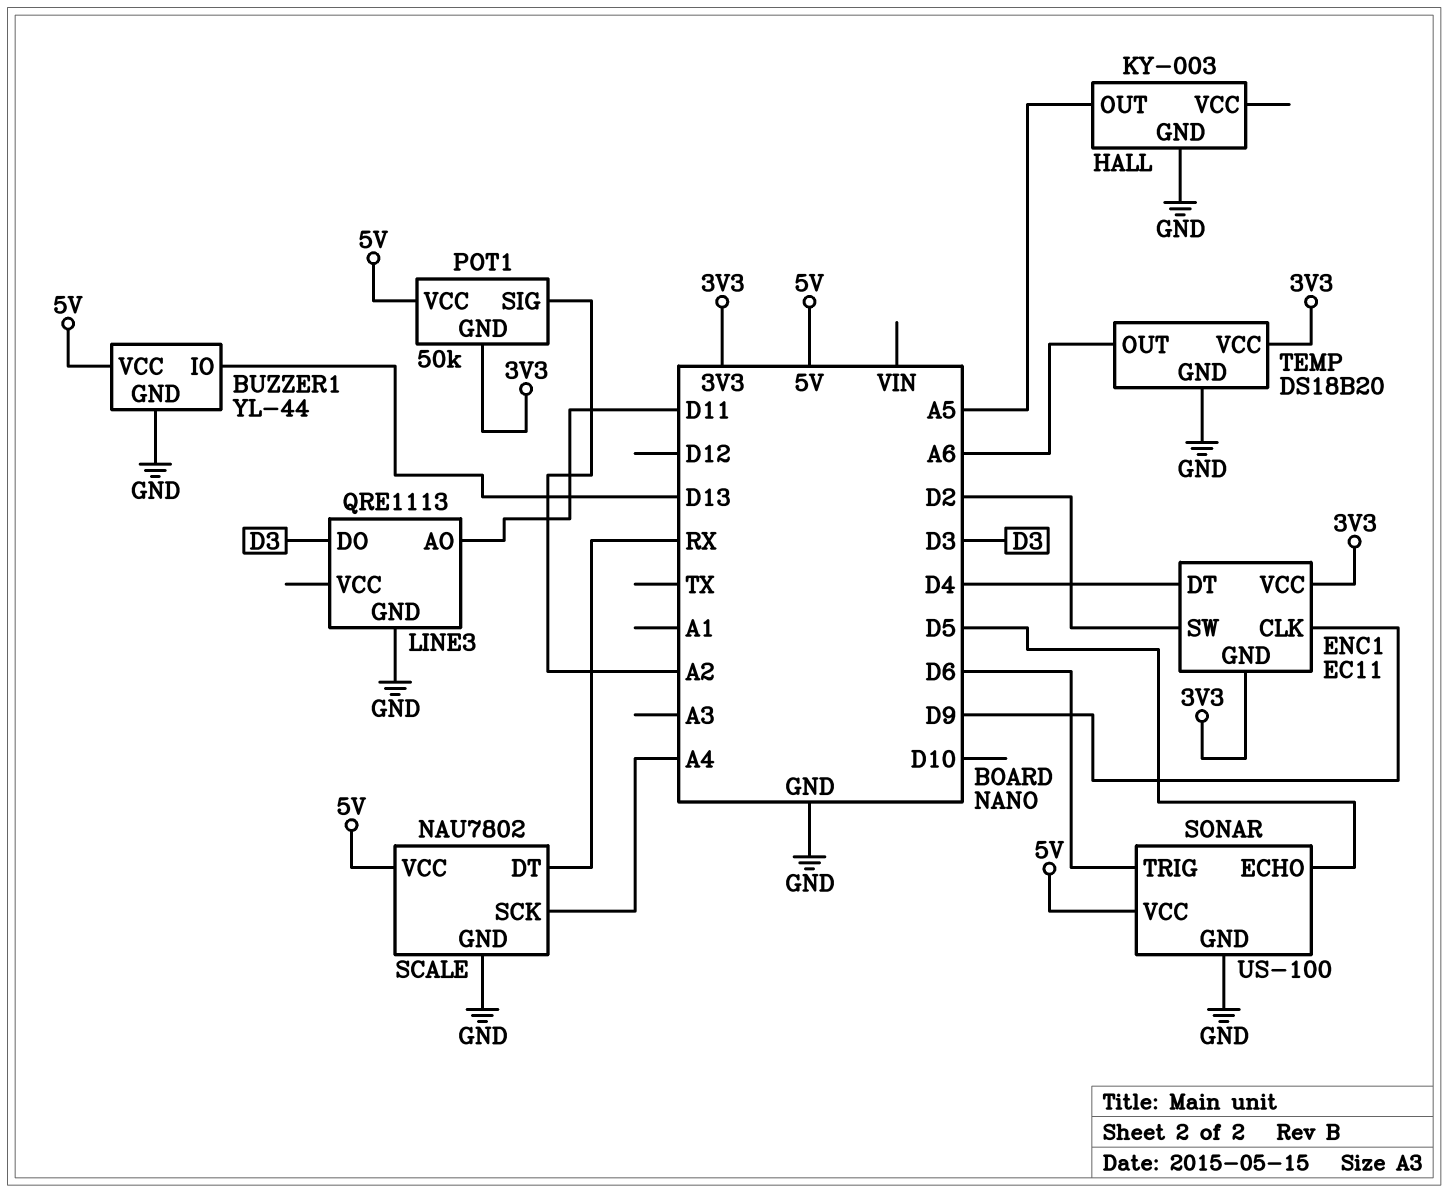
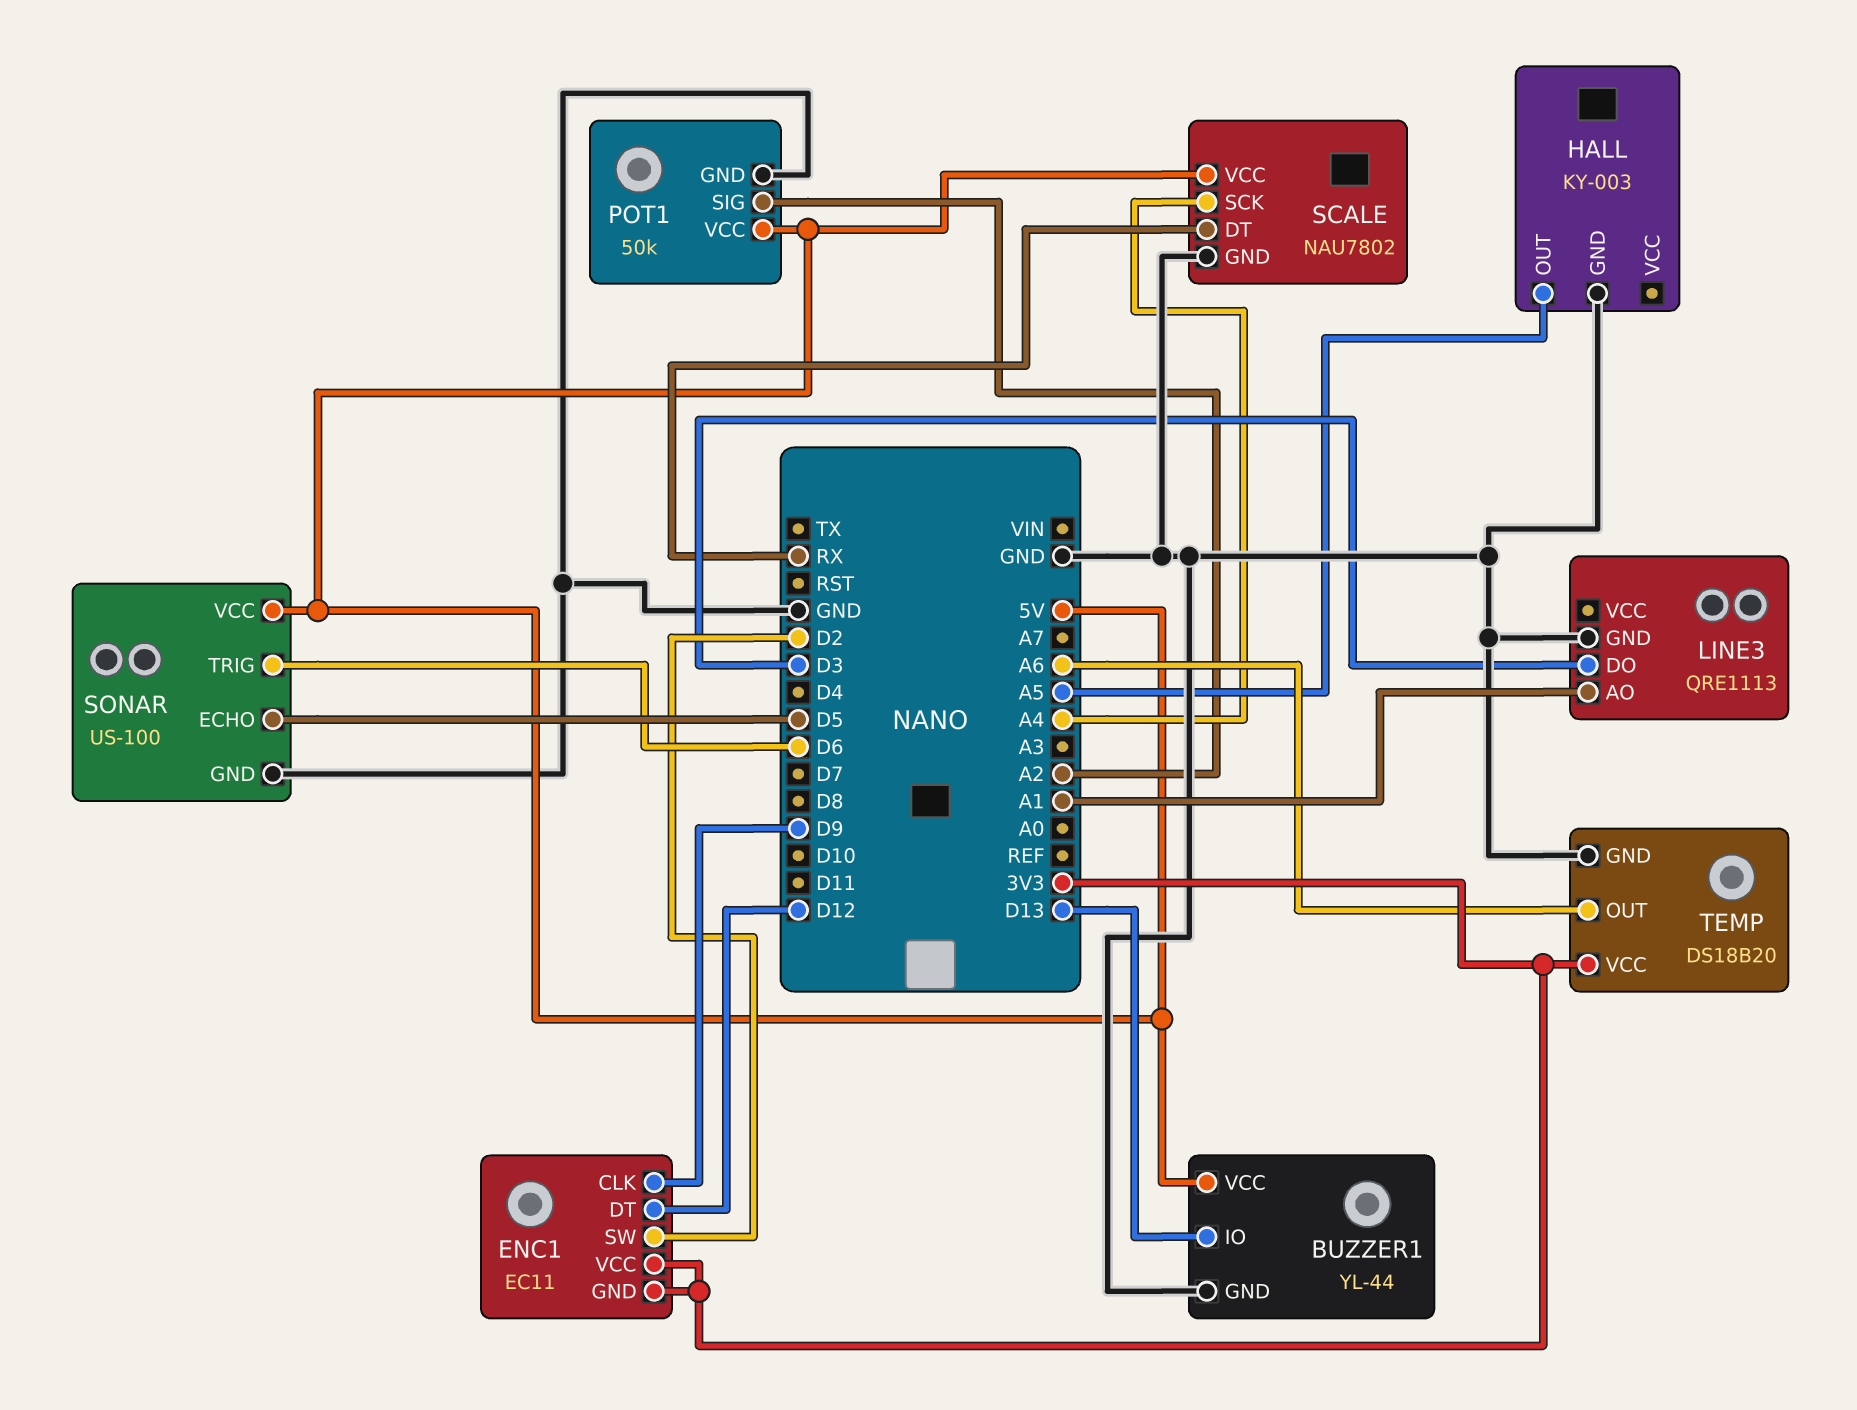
ENC1 pin DT: D4 -> D12
LINE3 pin AO: D11 -> A1
POT1 pin GND: 3V3 -> GND

